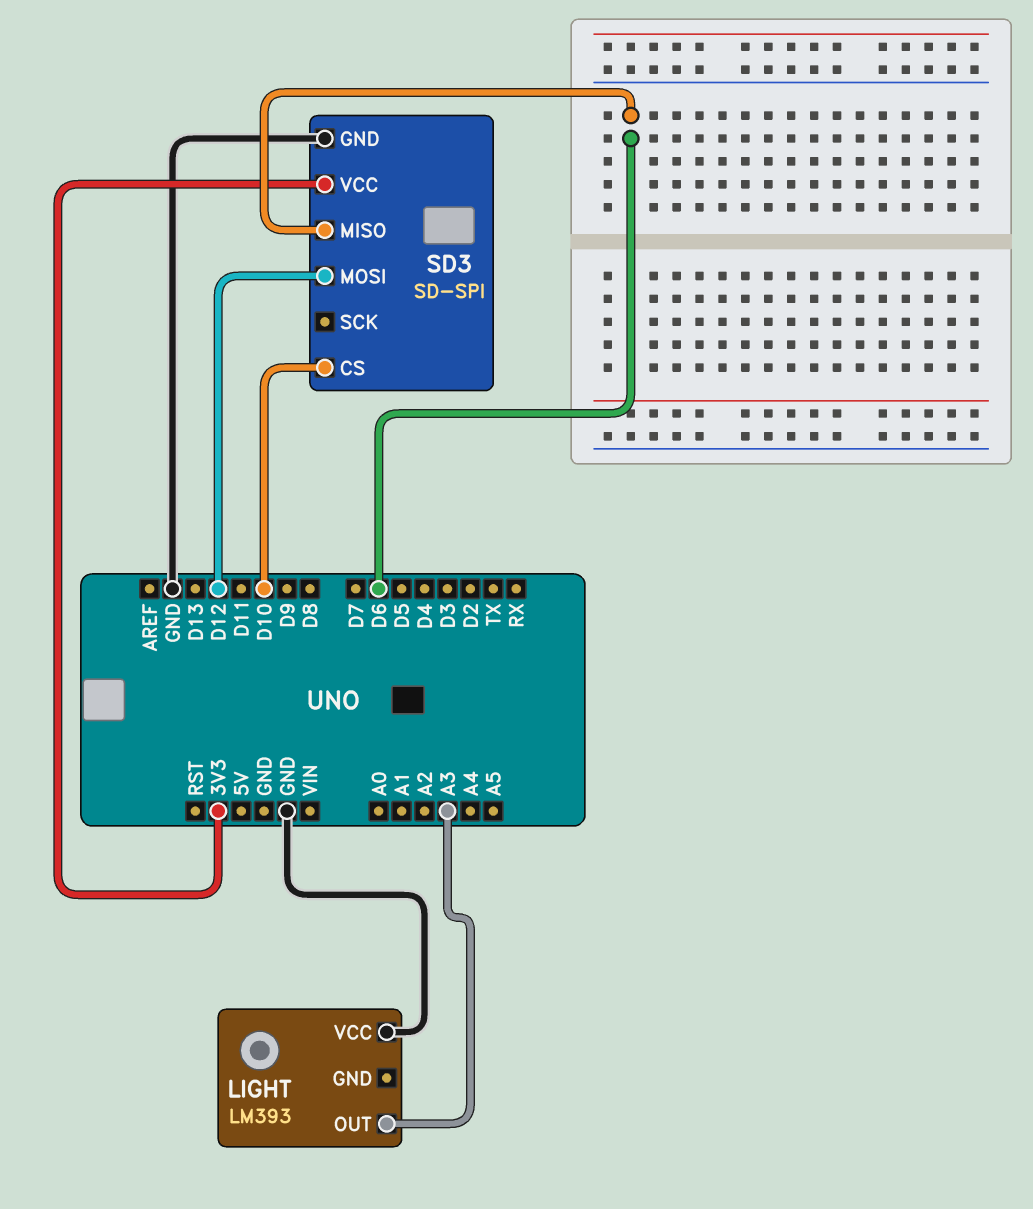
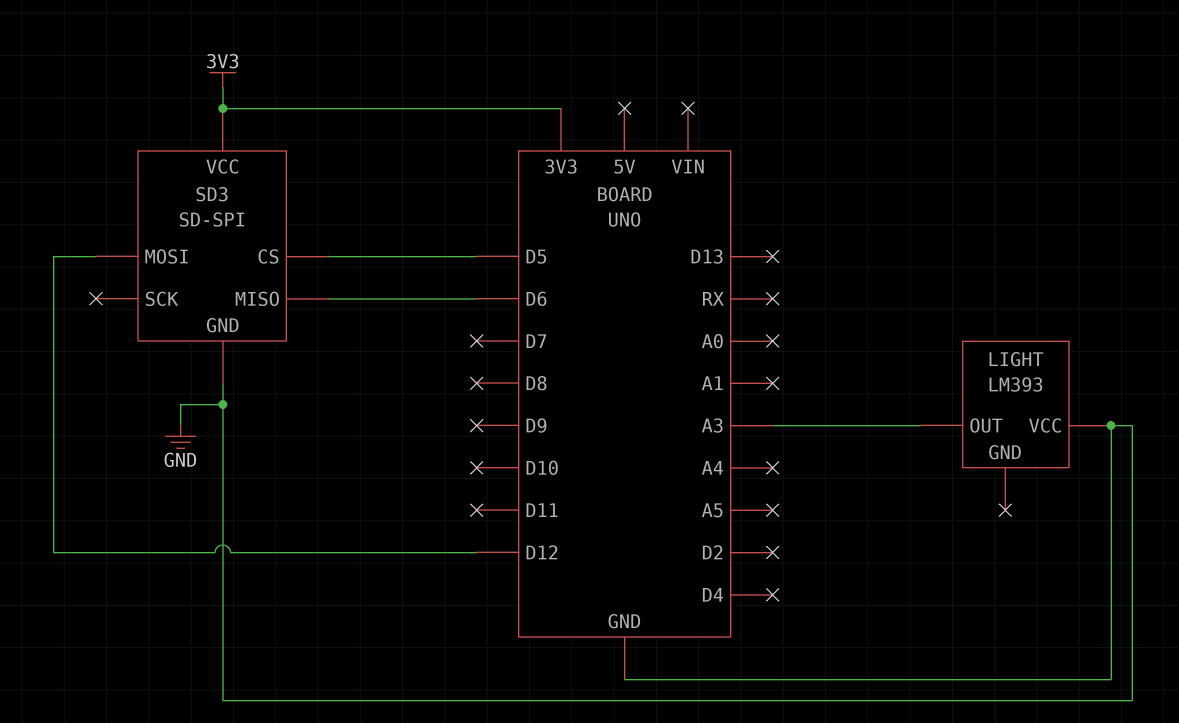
SD3 pin CS: D10 -> D5

